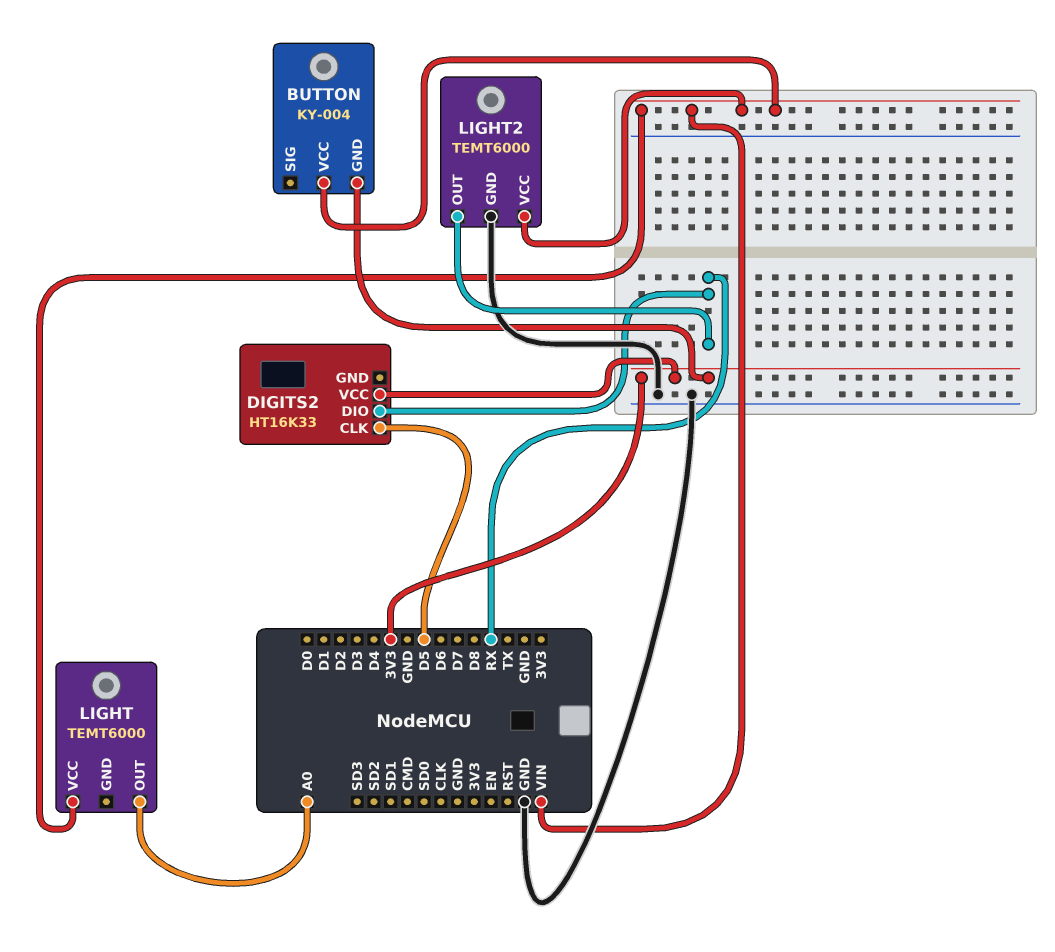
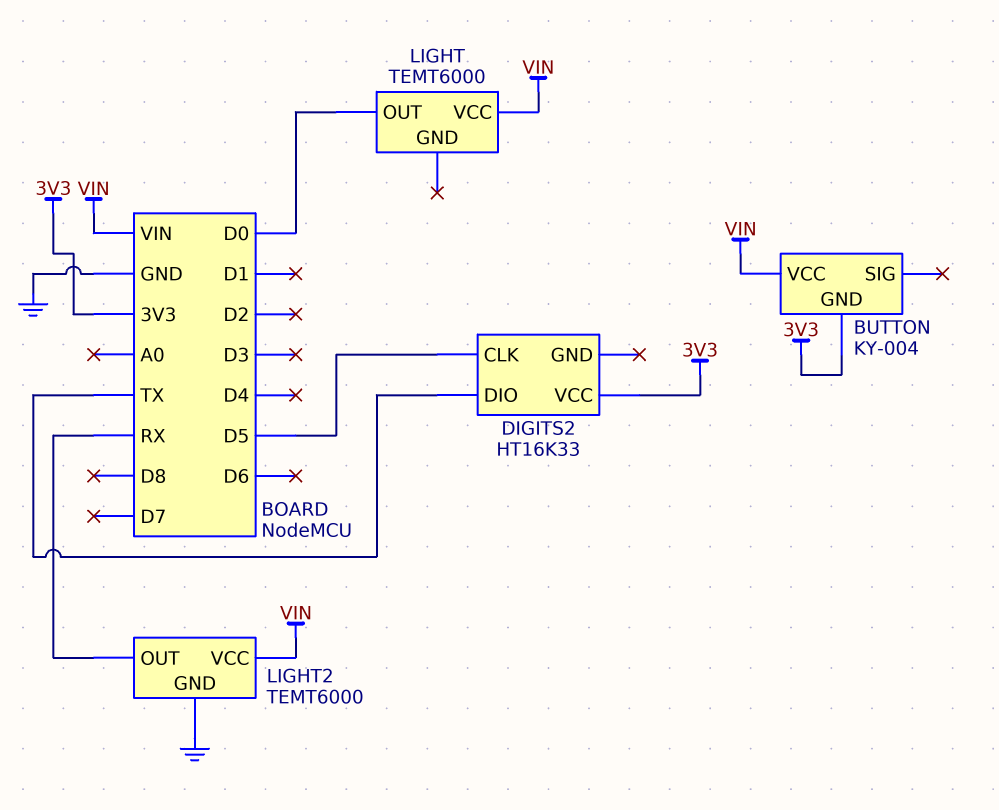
DIGITS2 pin DIO: RX -> TX
LIGHT pin OUT: A0 -> D0

